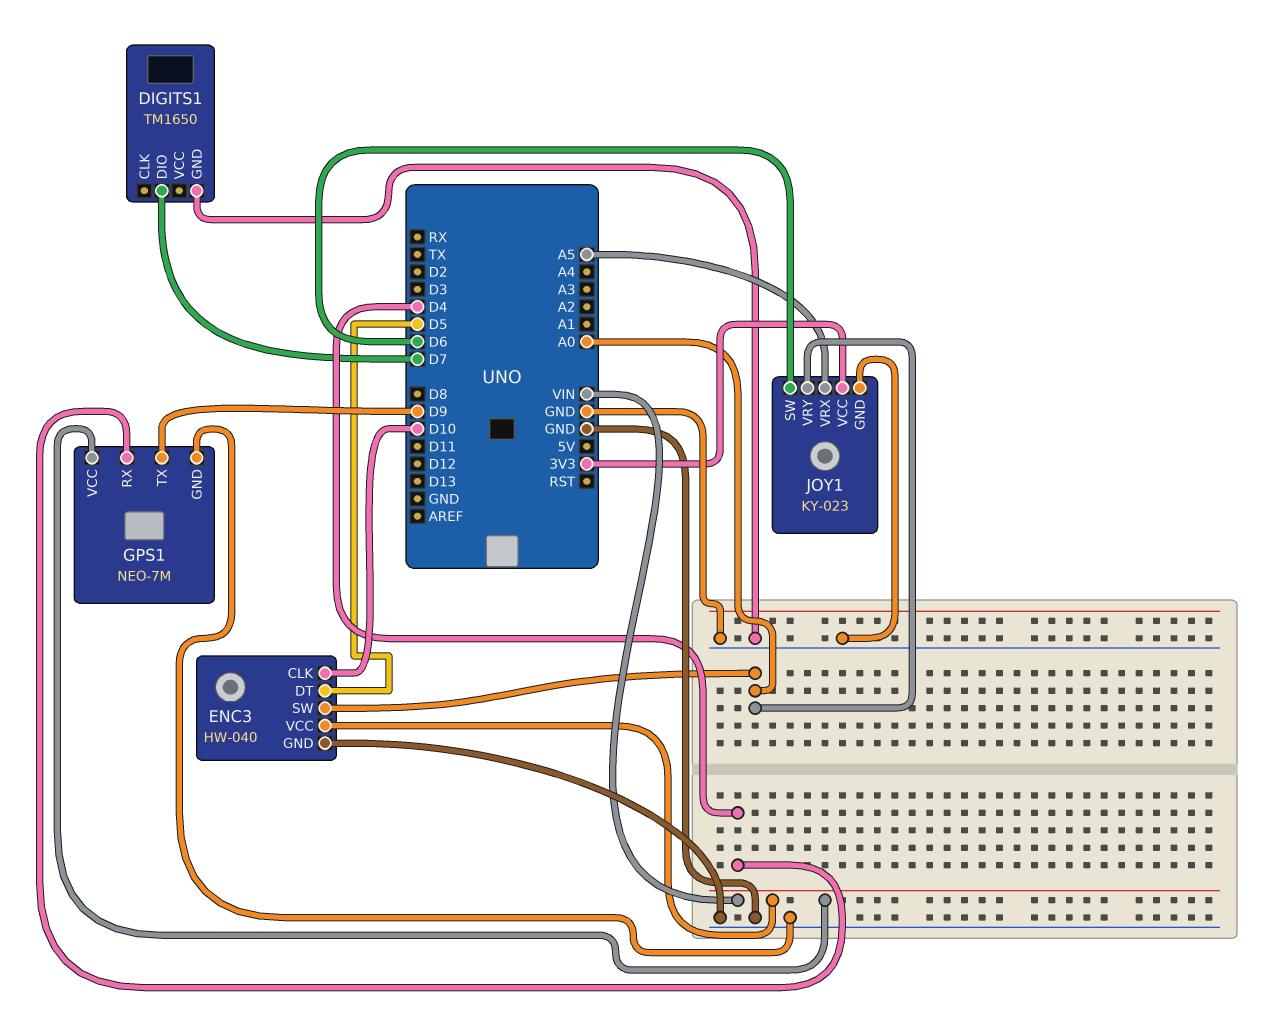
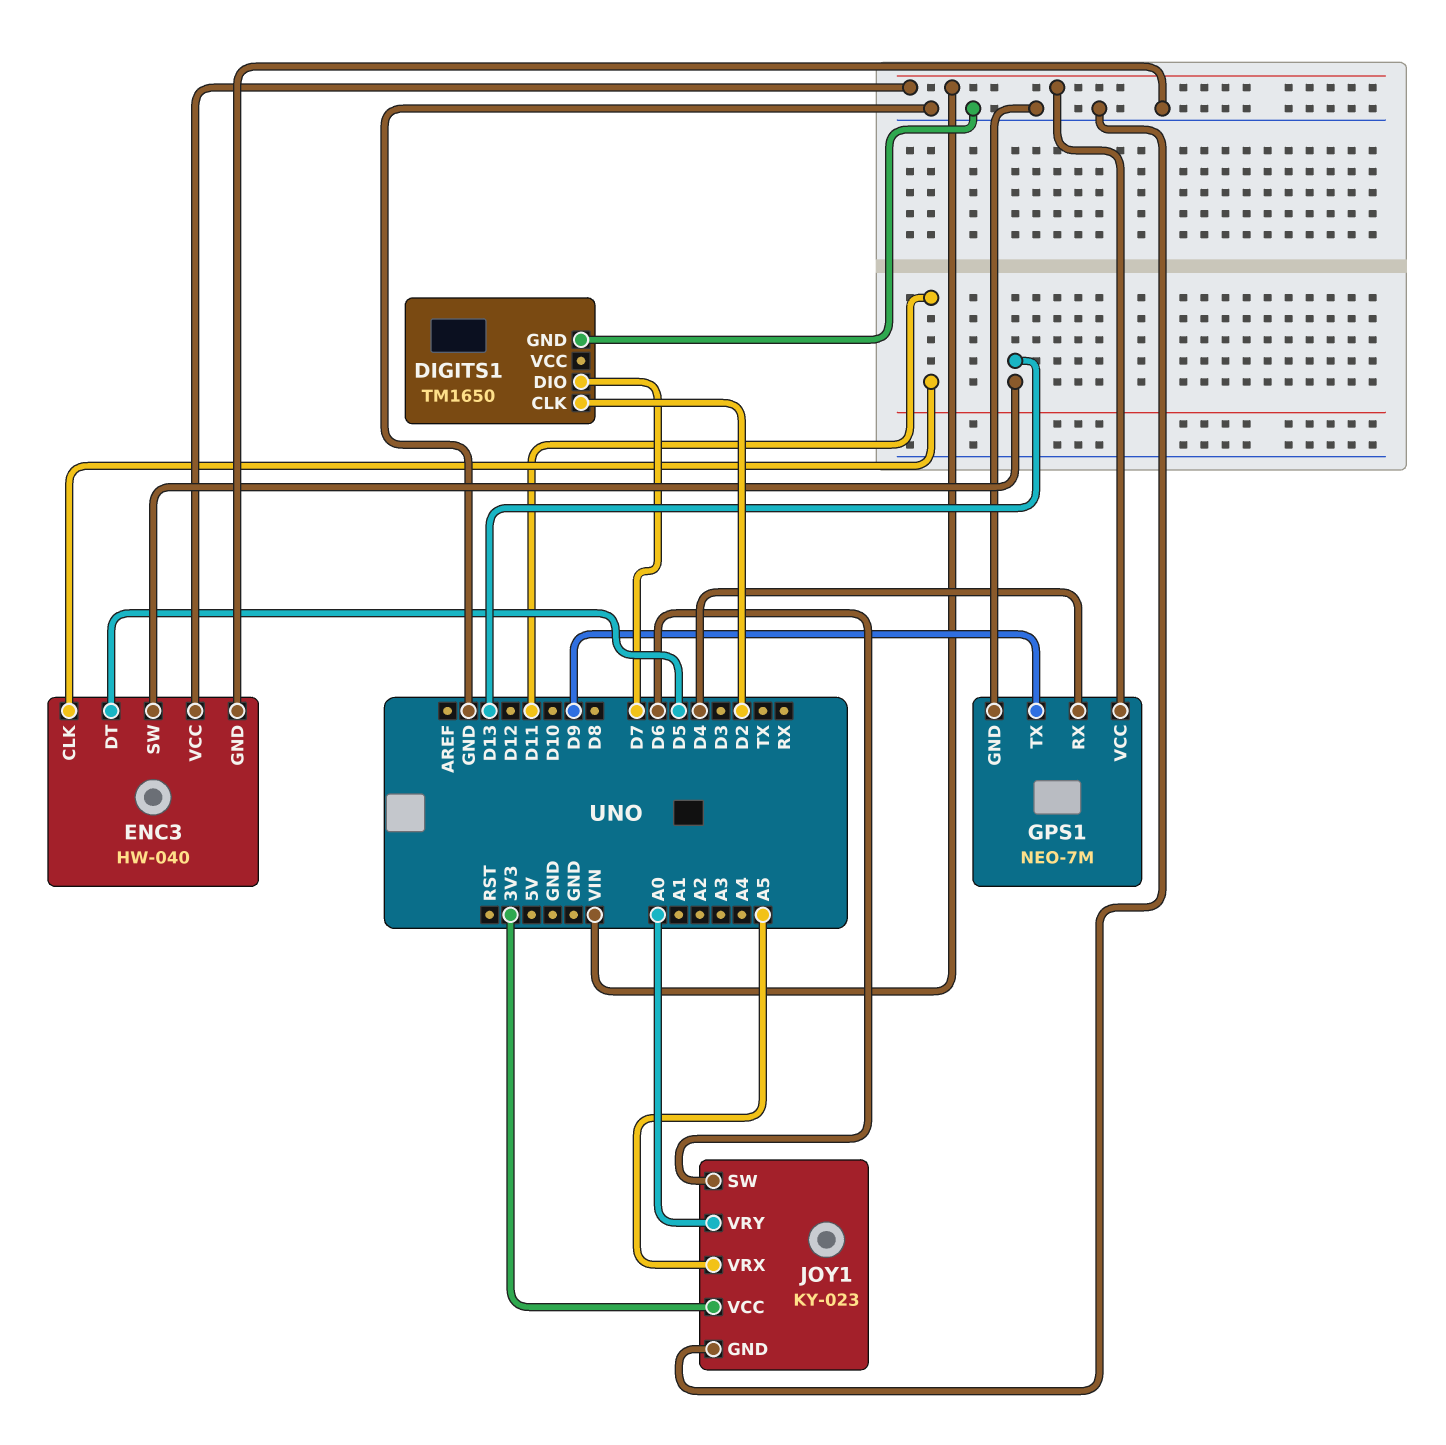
DIGITS1 pin CLK: none -> D2
ENC3 pin CLK: D10 -> D11
ENC3 pin SW: A0 -> D13

